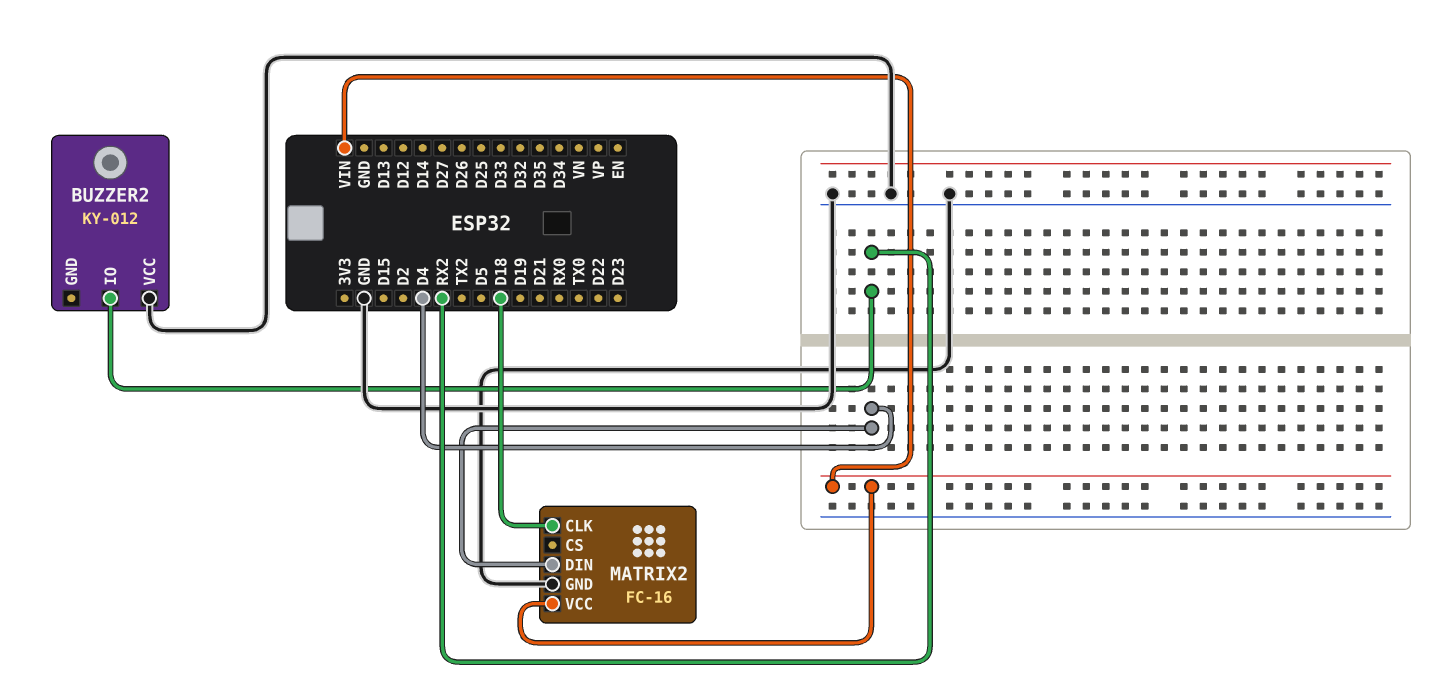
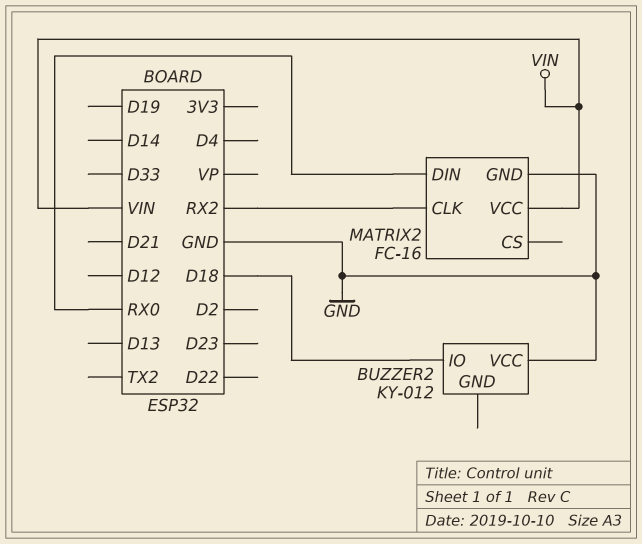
BUZZER2 pin IO: RX2 -> D18
MATRIX2 pin CLK: D18 -> RX2
MATRIX2 pin DIN: D4 -> RX0

